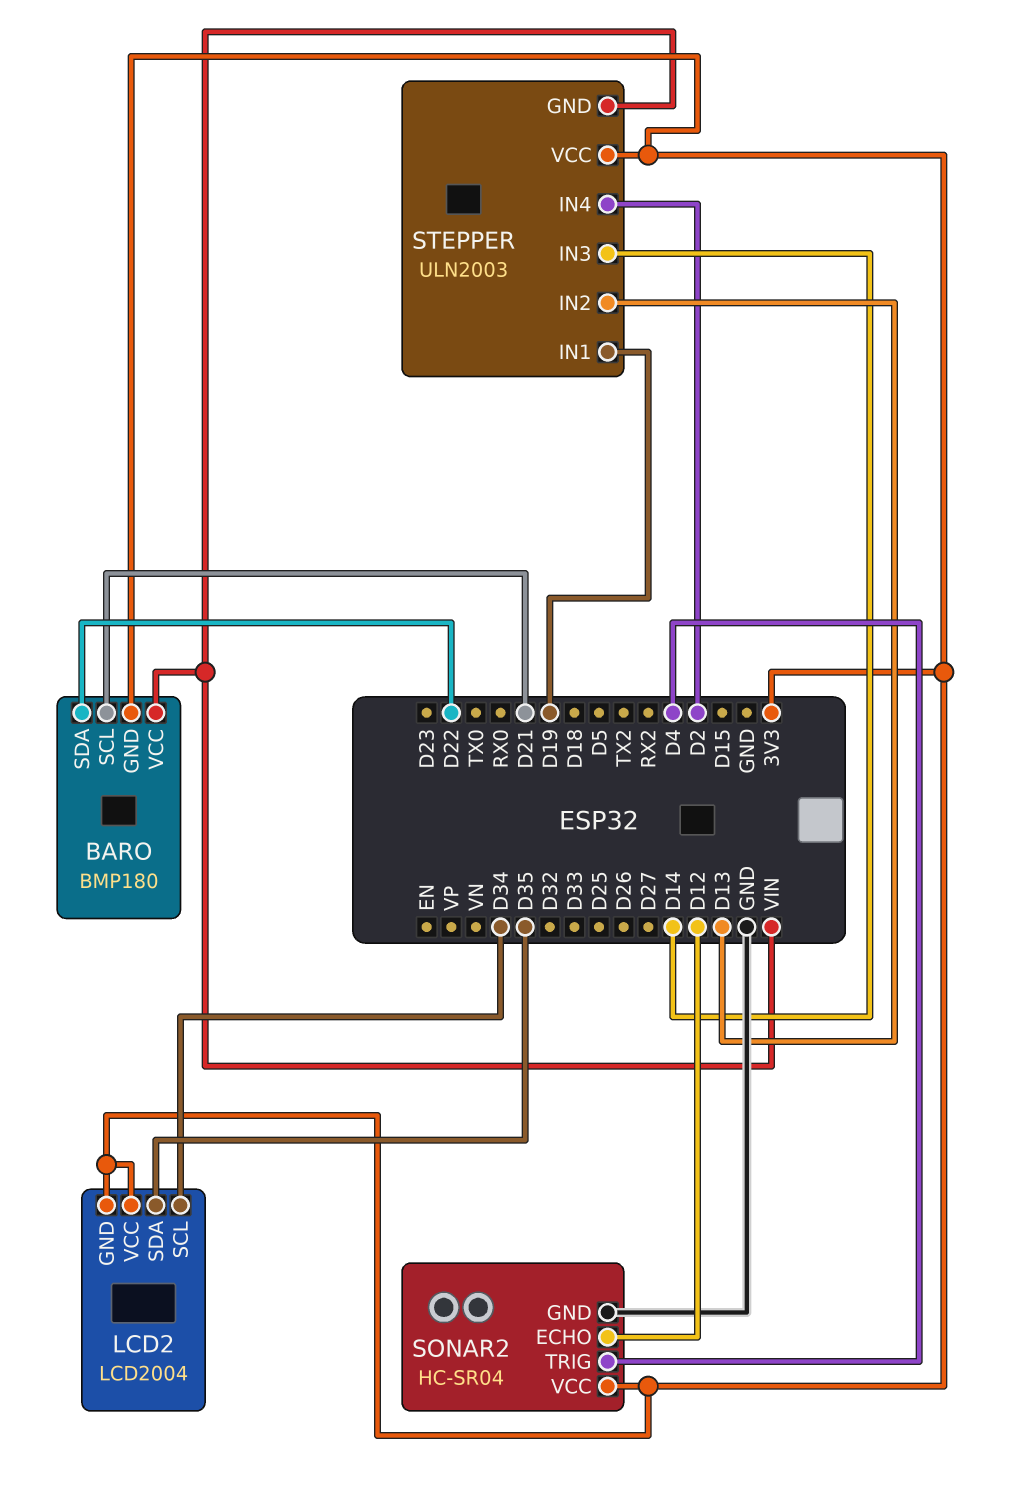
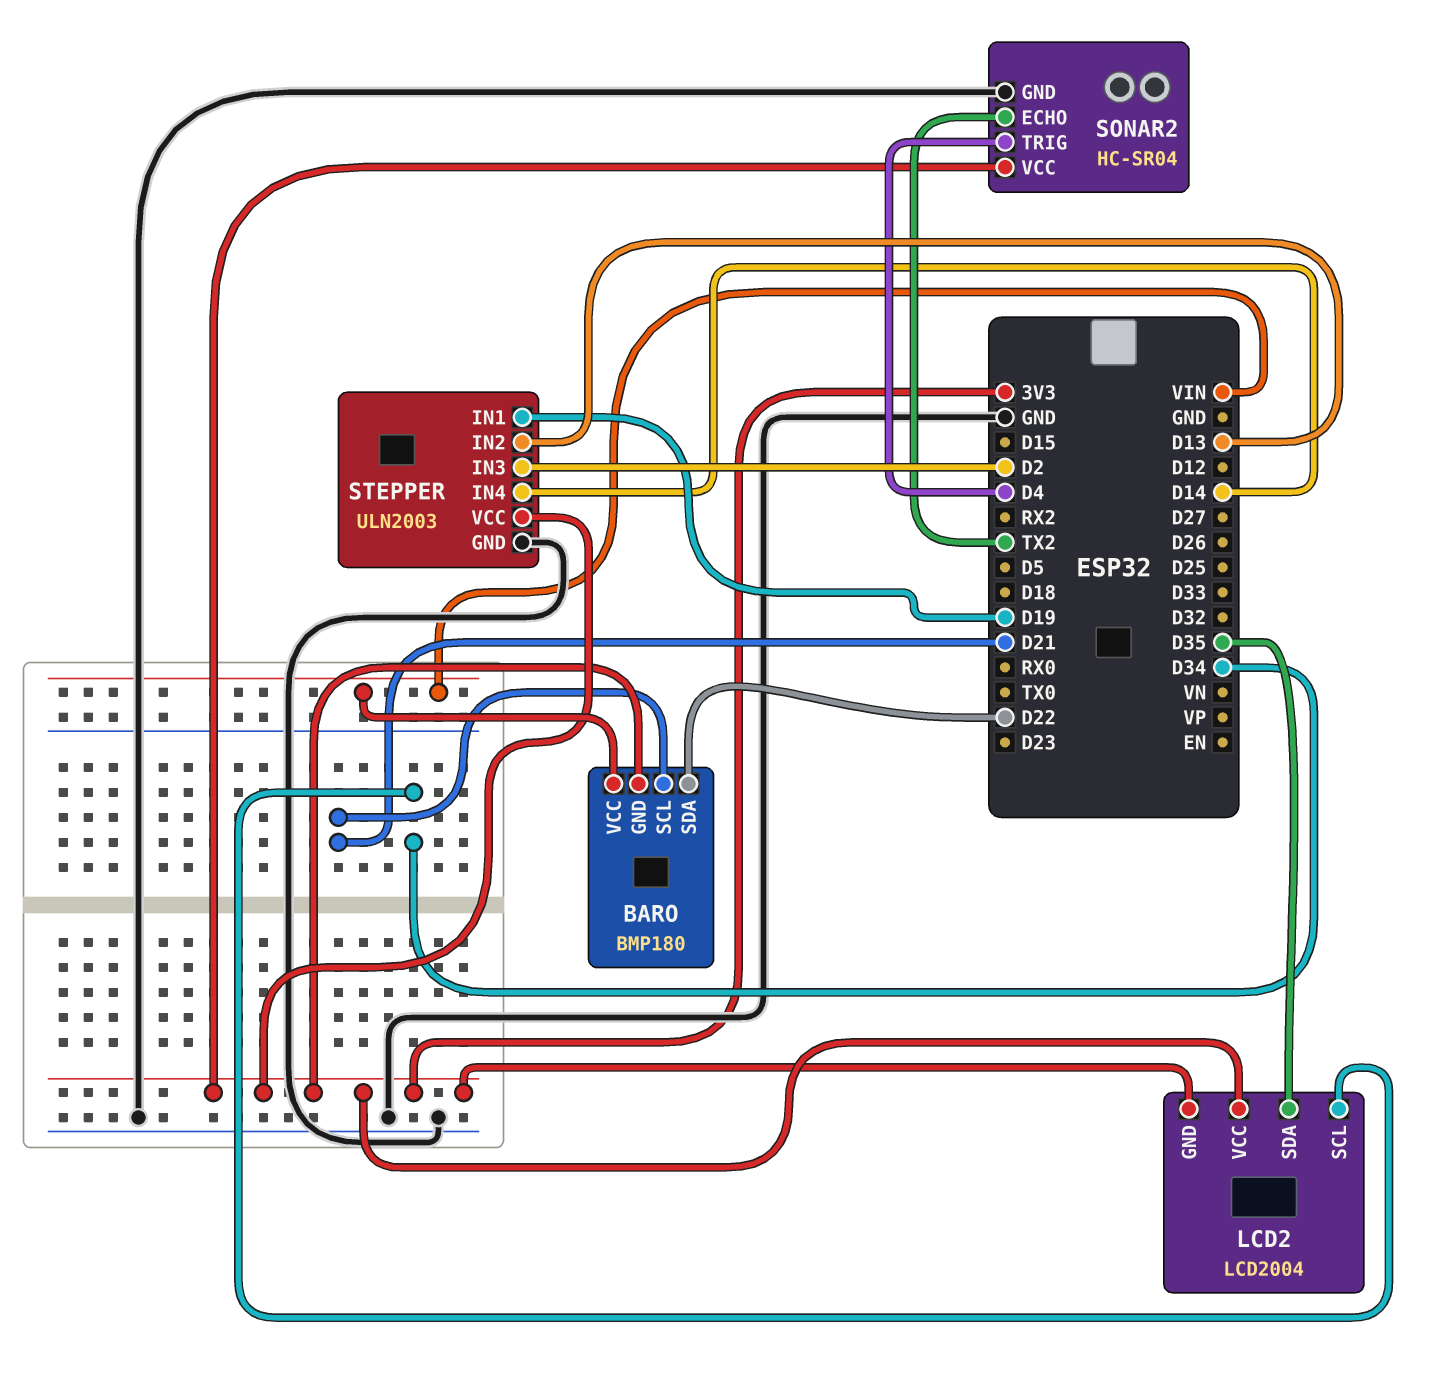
SONAR2 pin ECHO: D12 -> TX2
STEPPER pin GND: VIN -> GND
STEPPER pin IN3: D14 -> D2
STEPPER pin IN4: D2 -> D14

